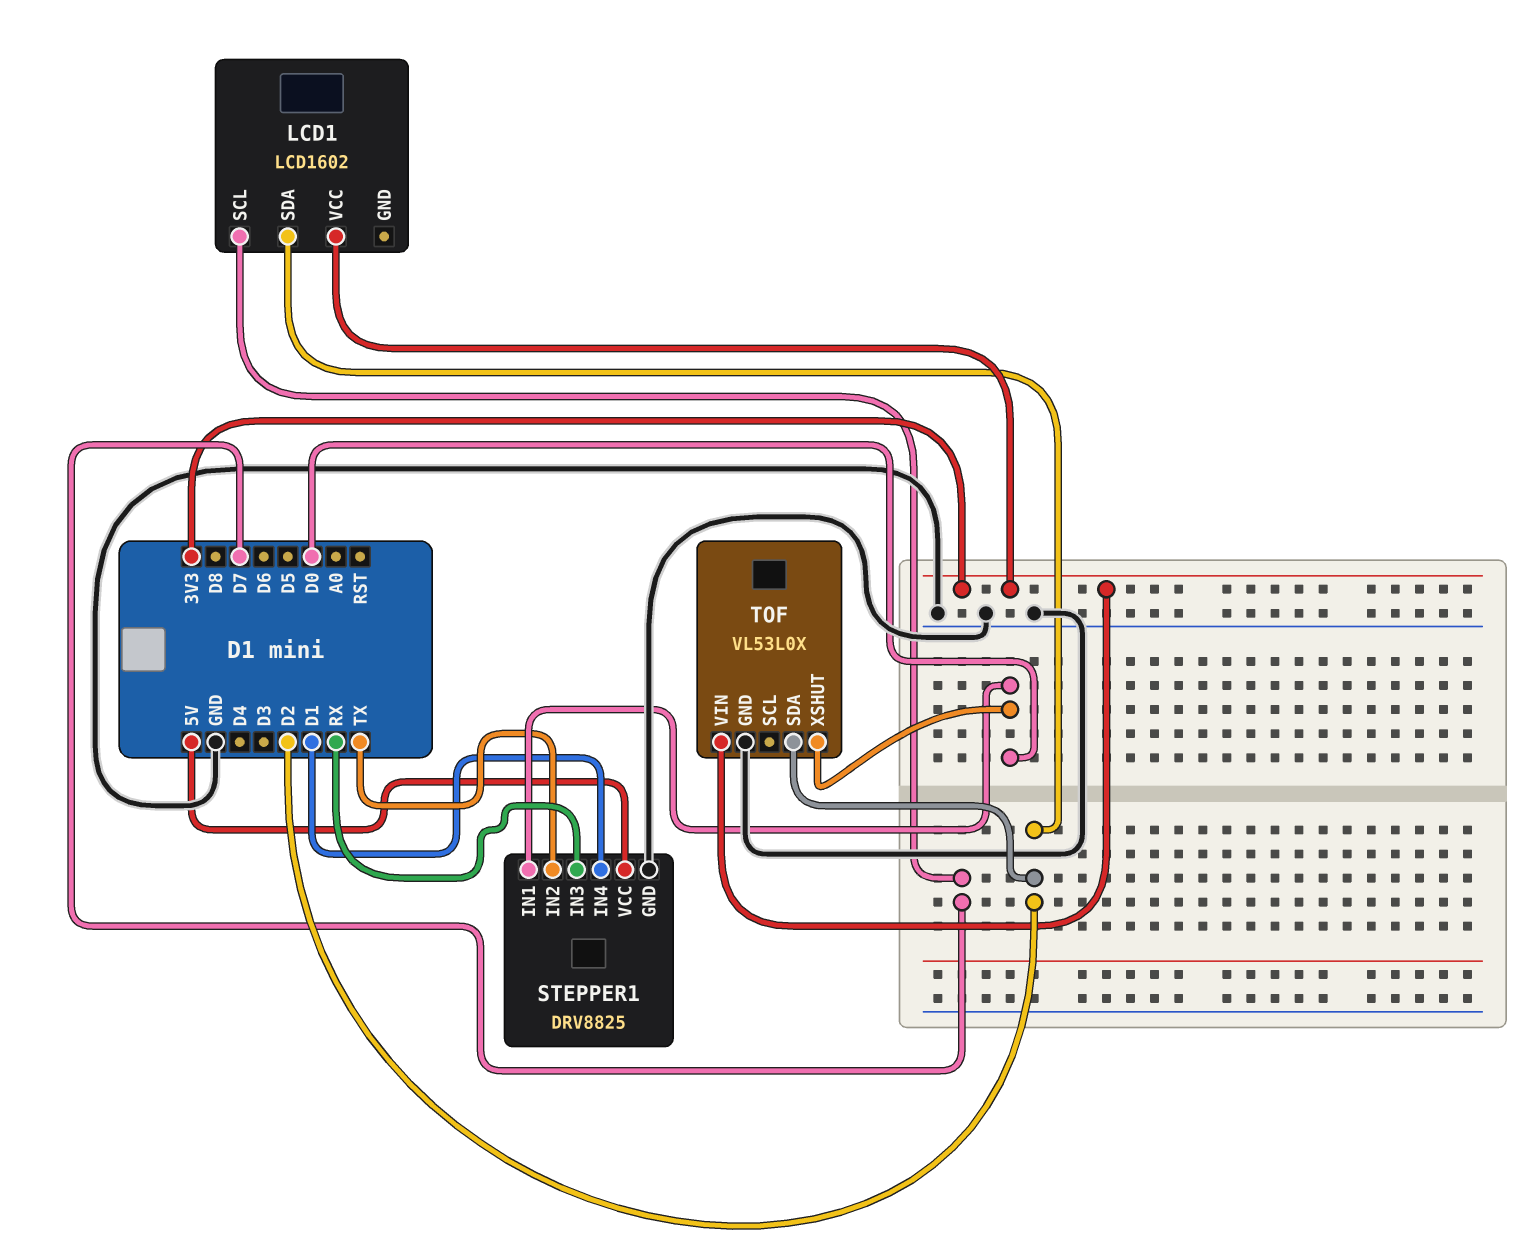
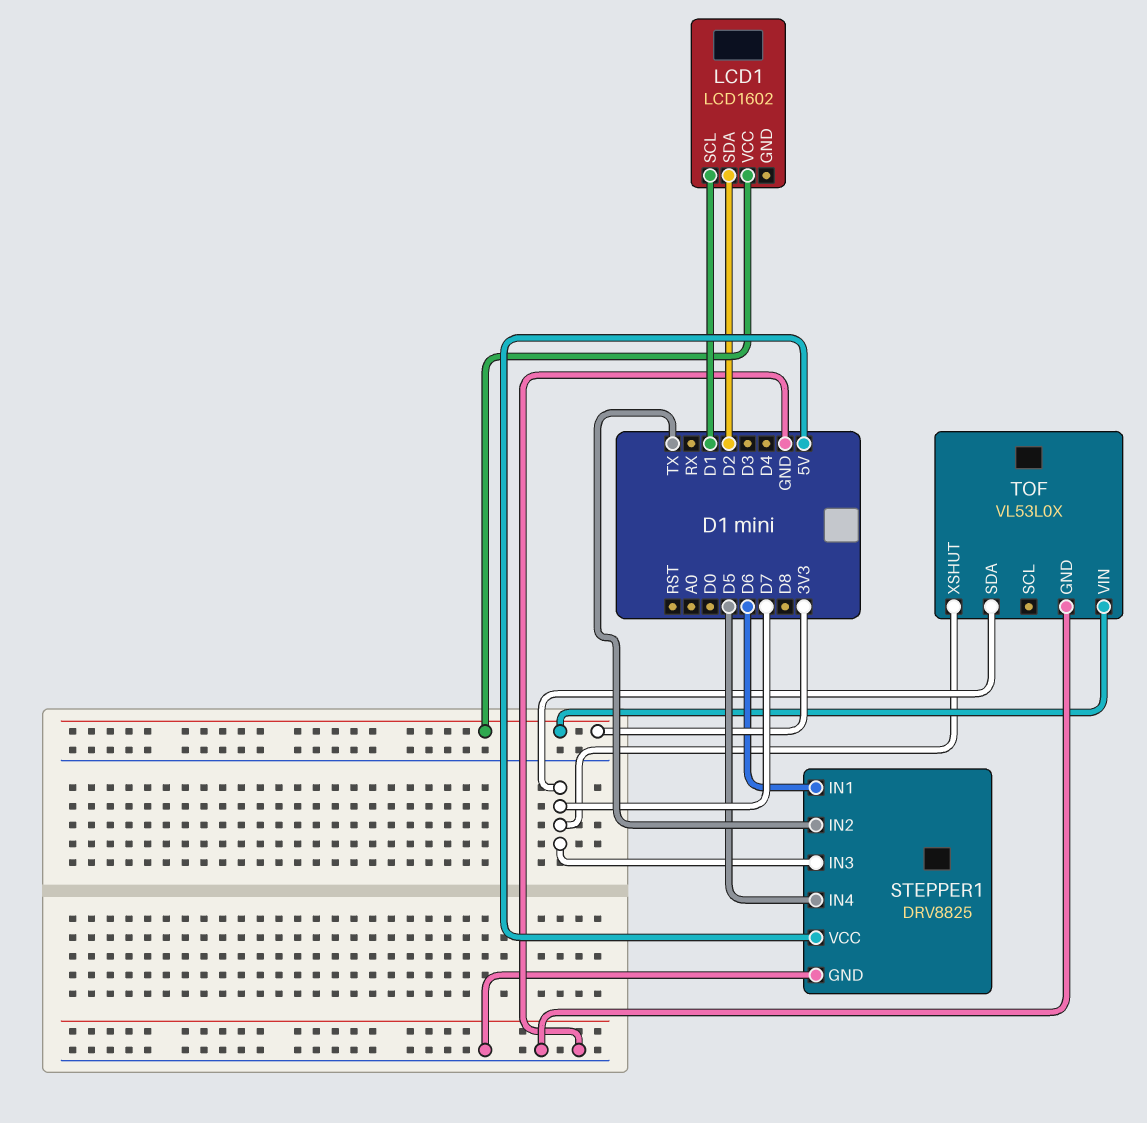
LCD1 pin SCL: D7 -> D1
STEPPER1 pin IN1: D0 -> D6
STEPPER1 pin IN3: RX -> D7
STEPPER1 pin IN4: D1 -> D5
TOF pin SDA: D2 -> D7
TOF pin XSHUT: D0 -> D7

